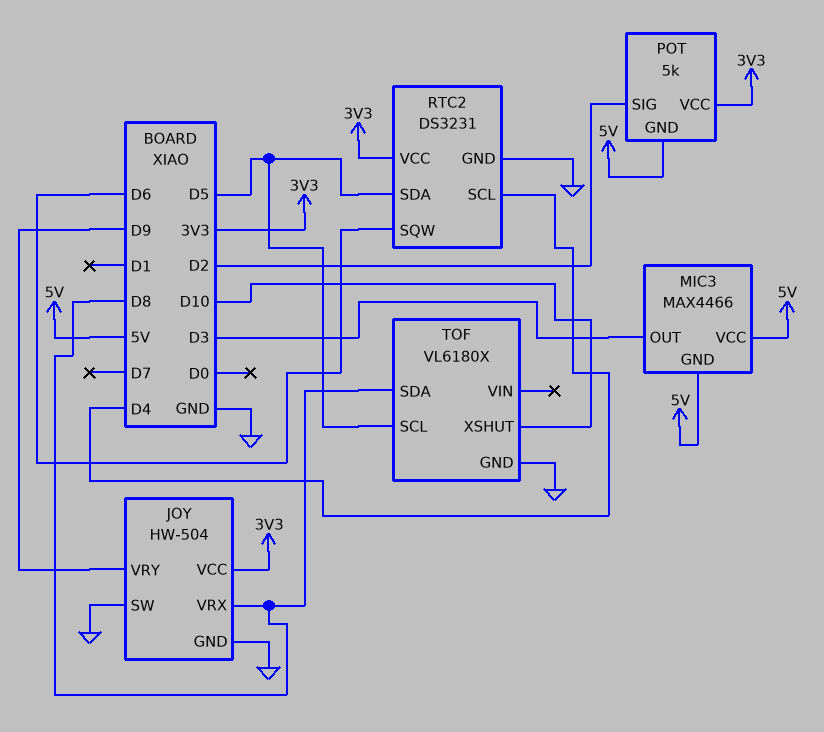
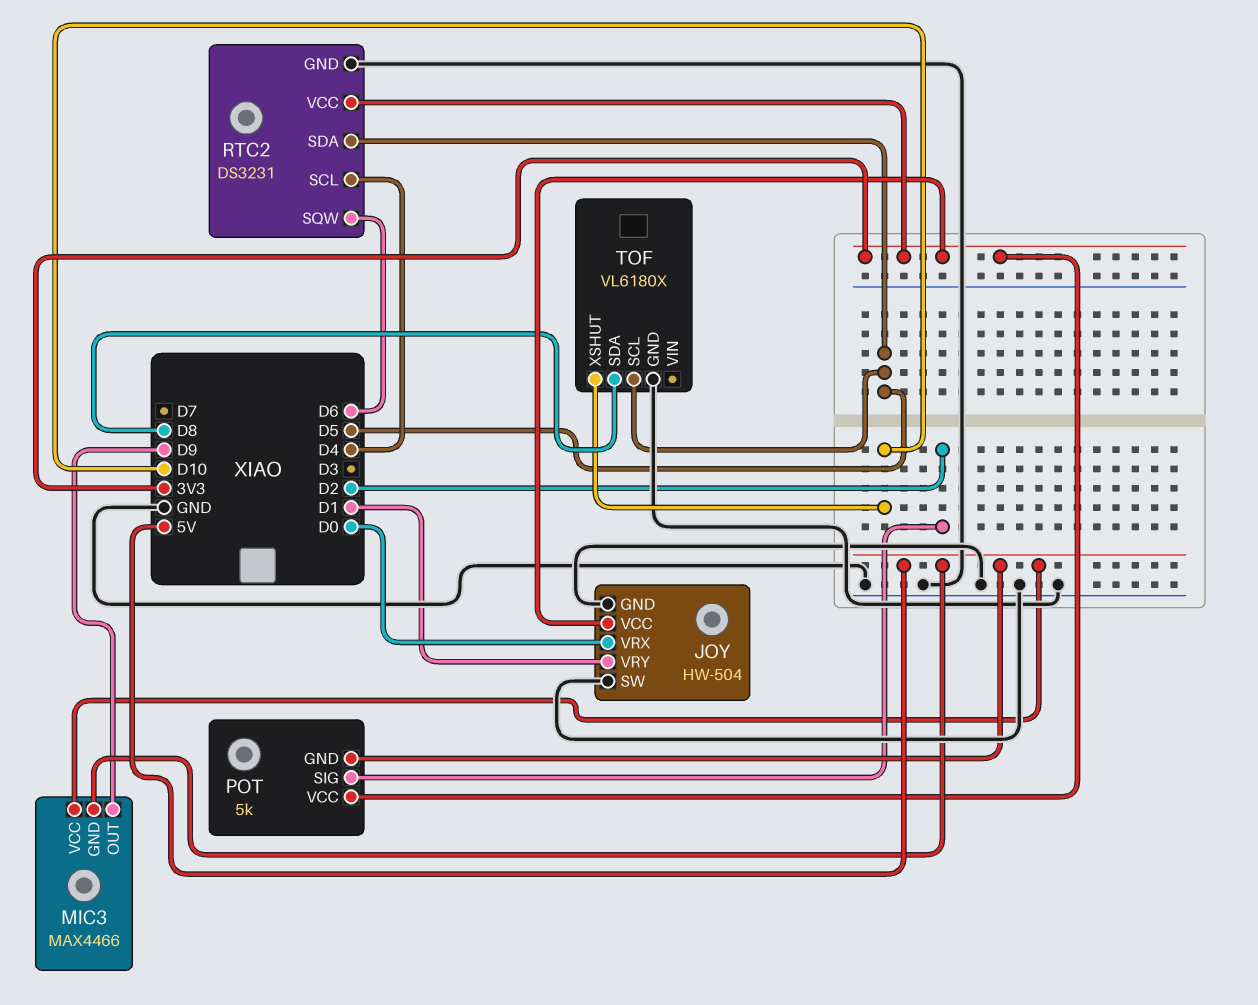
JOY pin VRX: D8 -> D0
JOY pin VRY: D9 -> D1
MIC3 pin OUT: D3 -> D9

